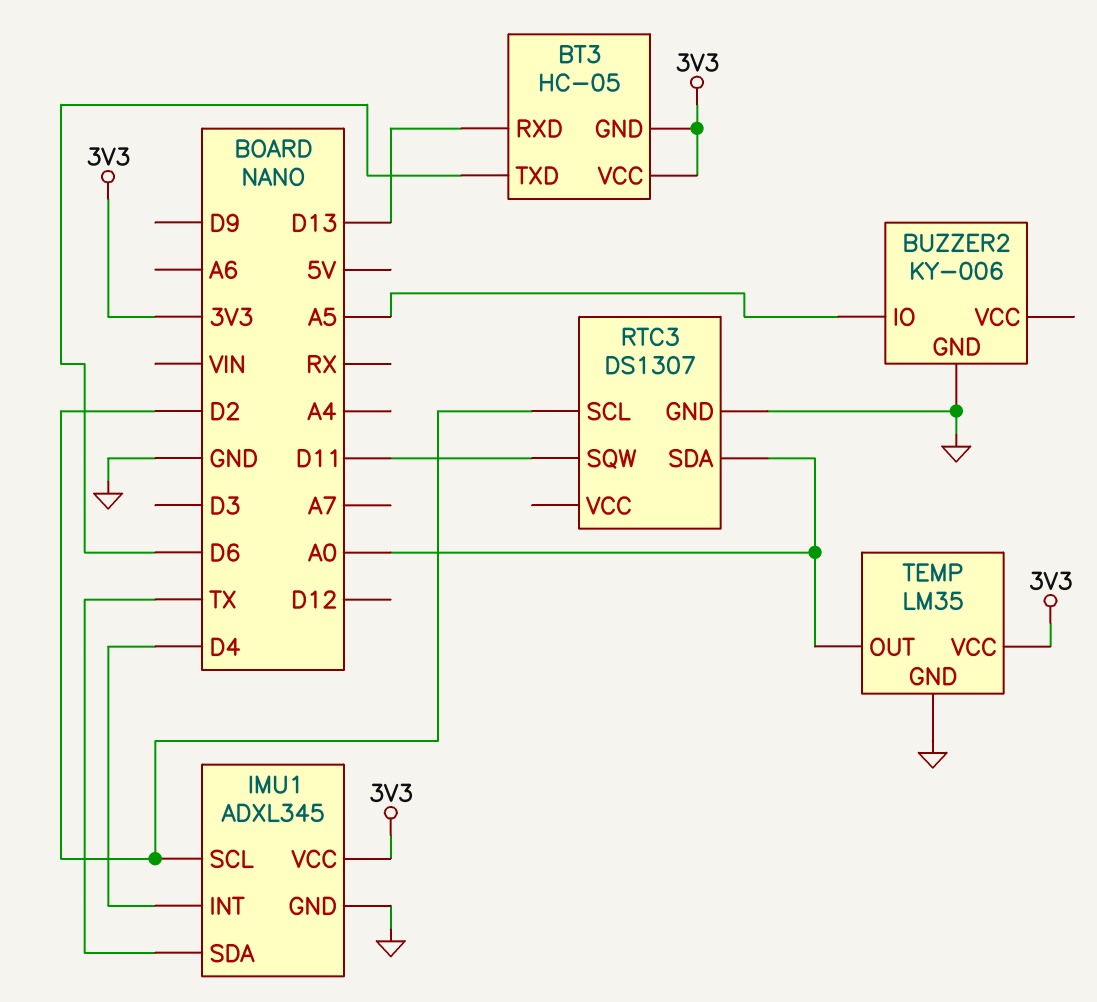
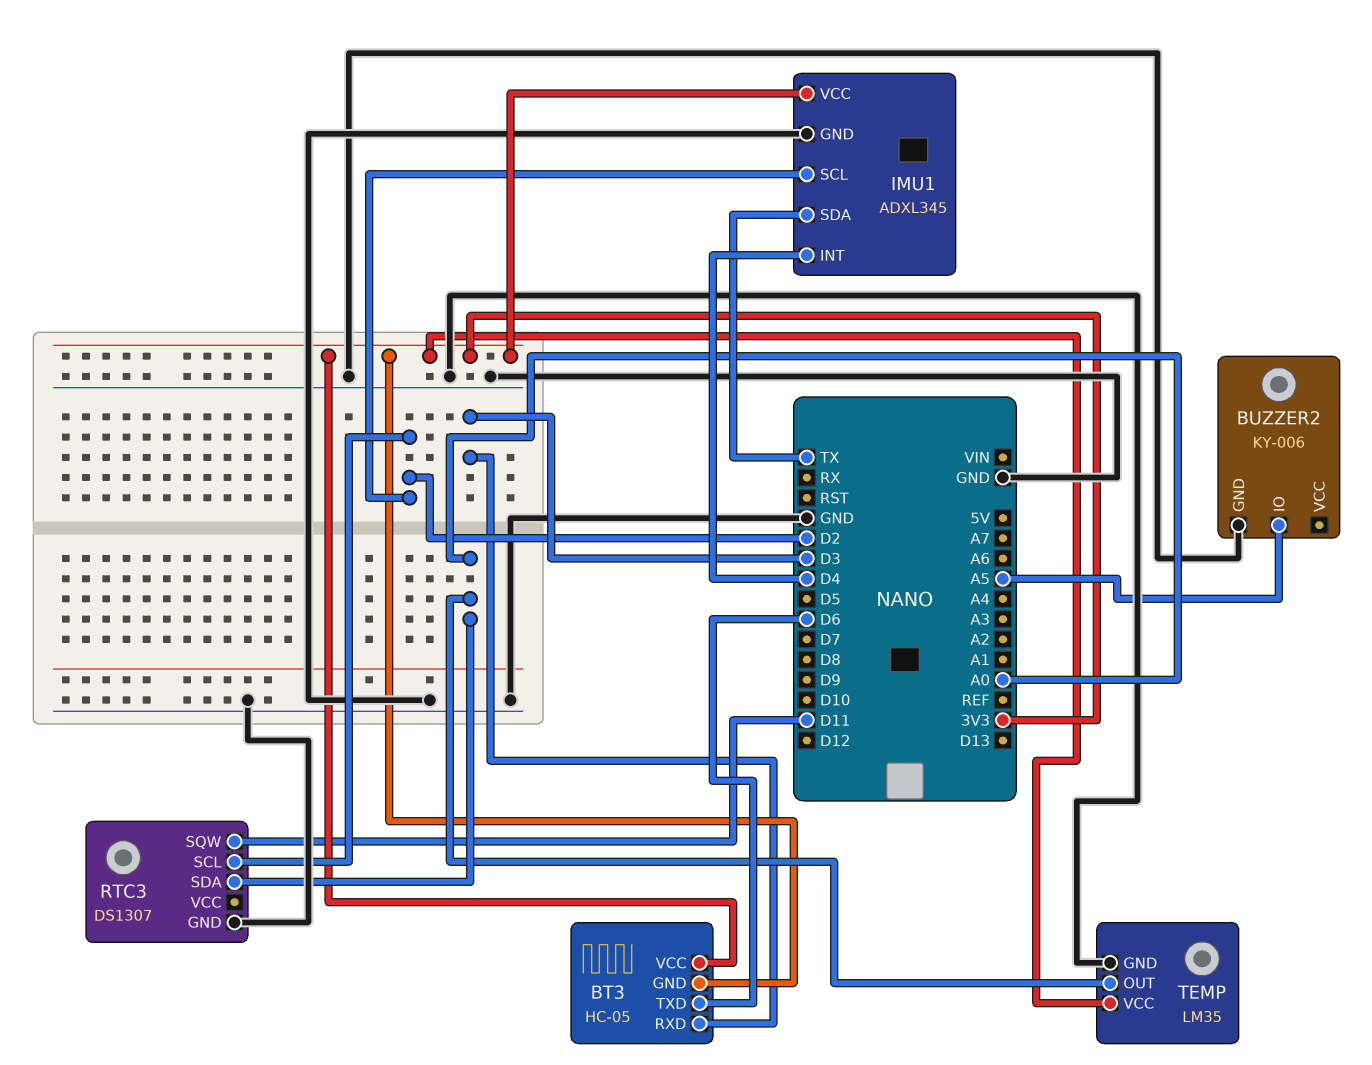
BT3 pin RXD: D13 -> D3

